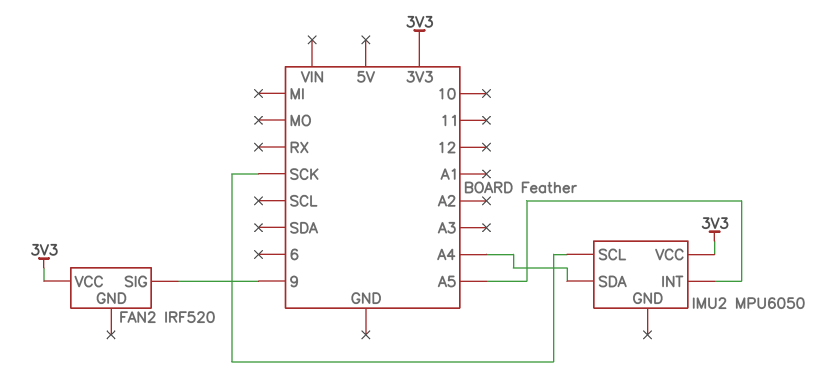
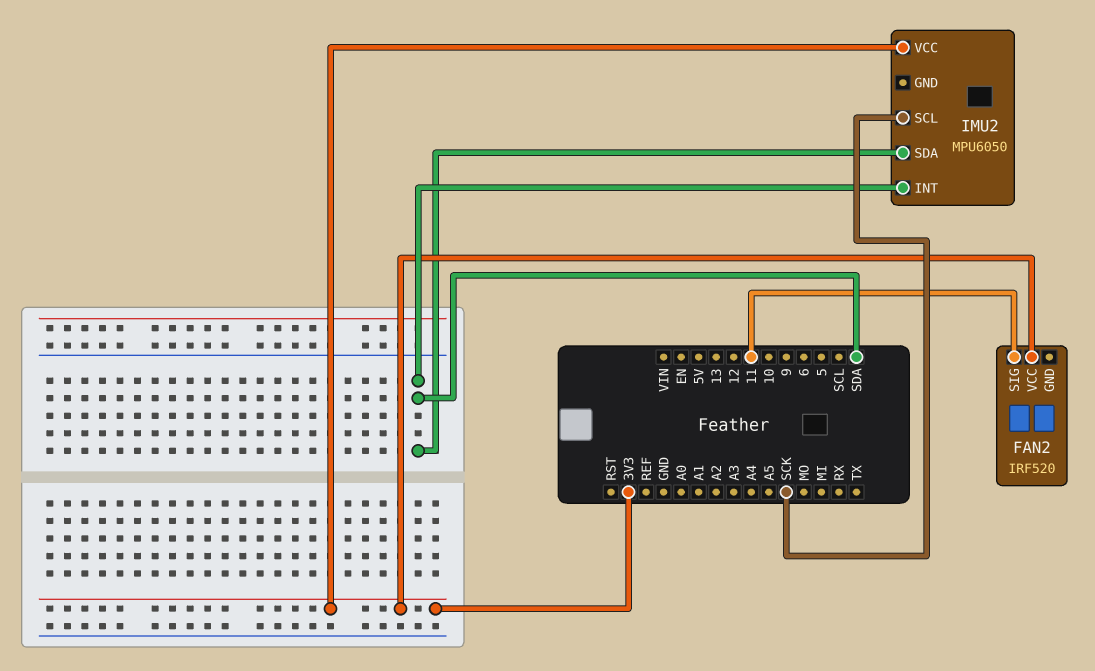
FAN2 pin SIG: 9 -> 11
IMU2 pin INT: A5 -> SDA
IMU2 pin SDA: A4 -> SDA

